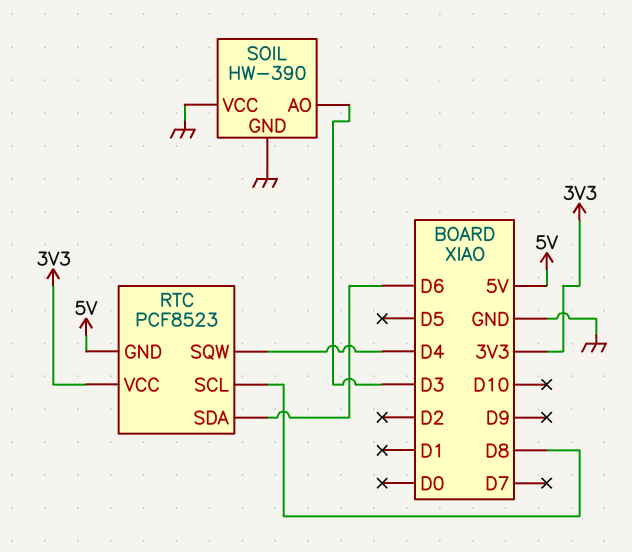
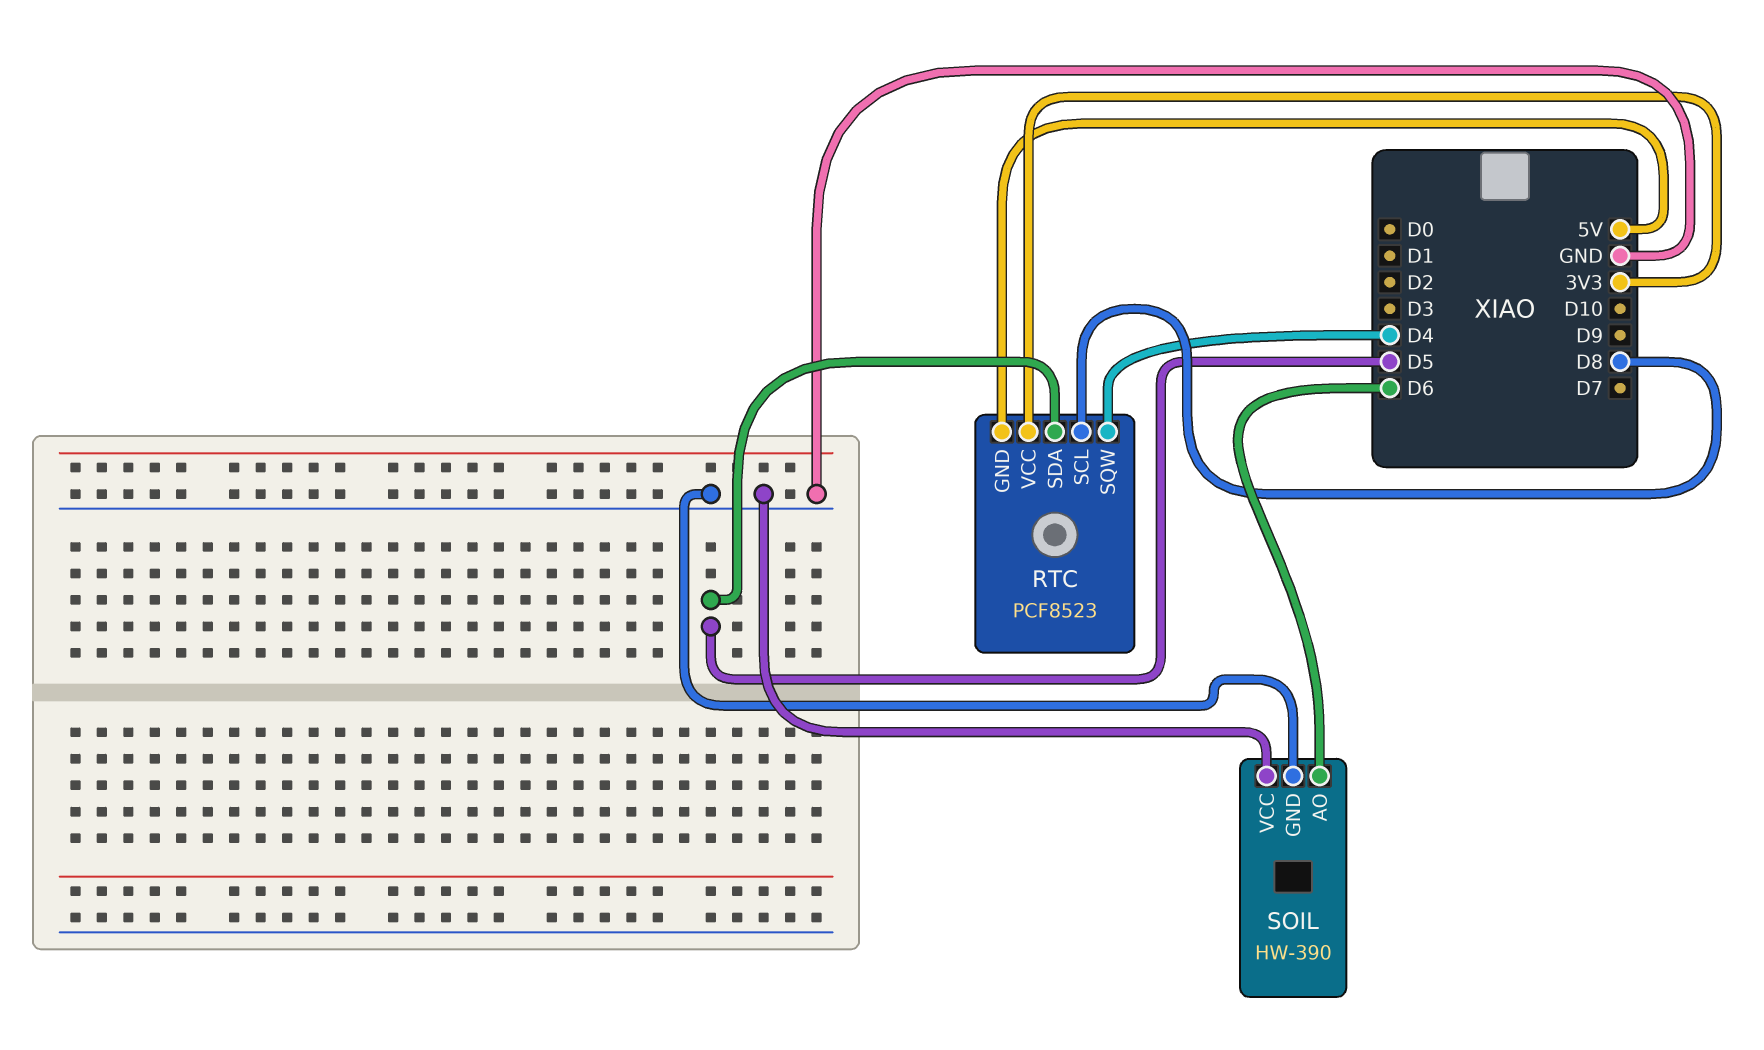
RTC pin SDA: D6 -> D5
SOIL pin AO: D3 -> D6

